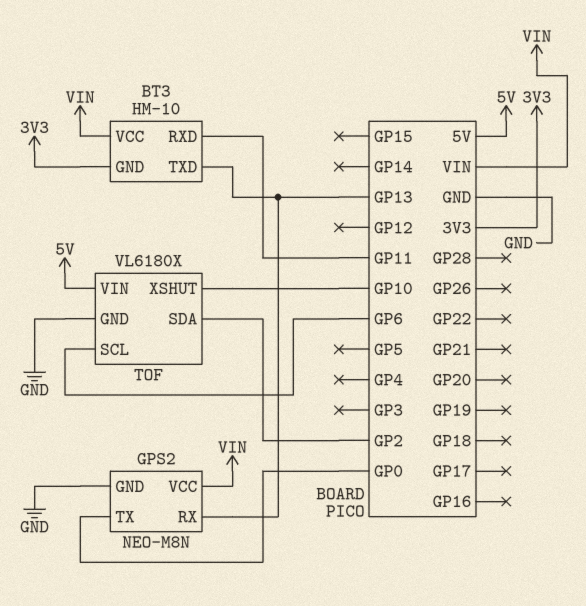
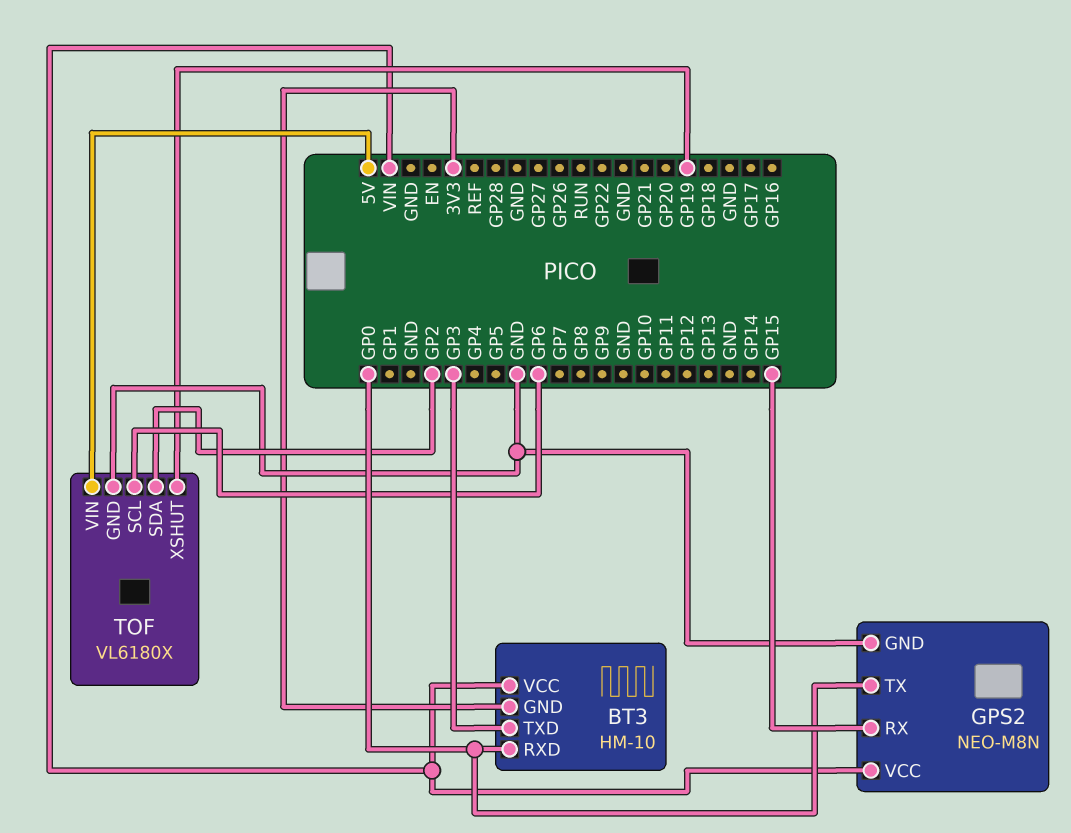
BT3 pin RXD: GP11 -> GP0
BT3 pin TXD: GP13 -> GP3
GPS2 pin RX: GP13 -> GP15
TOF pin XSHUT: GP10 -> GP19

